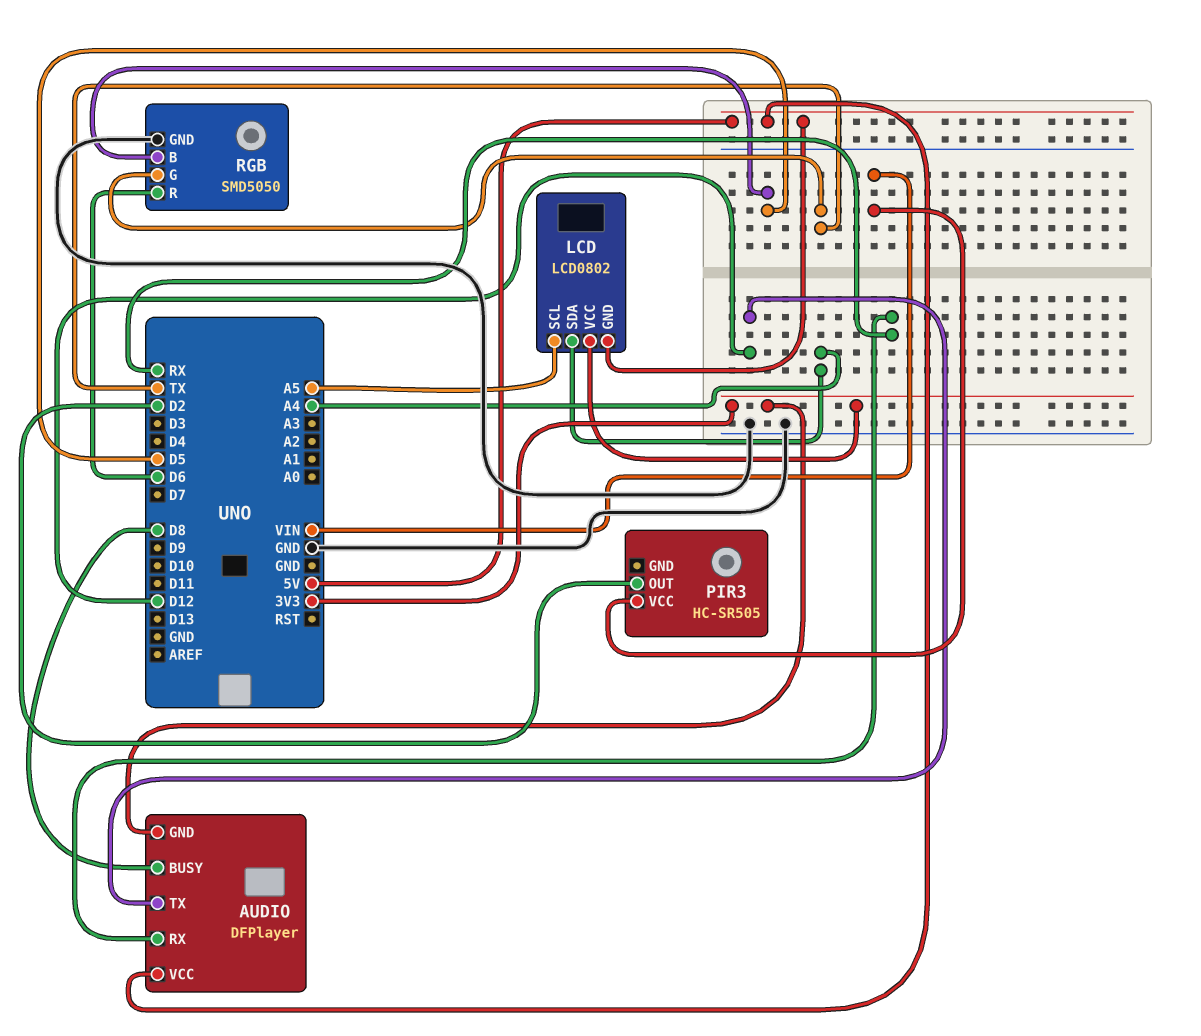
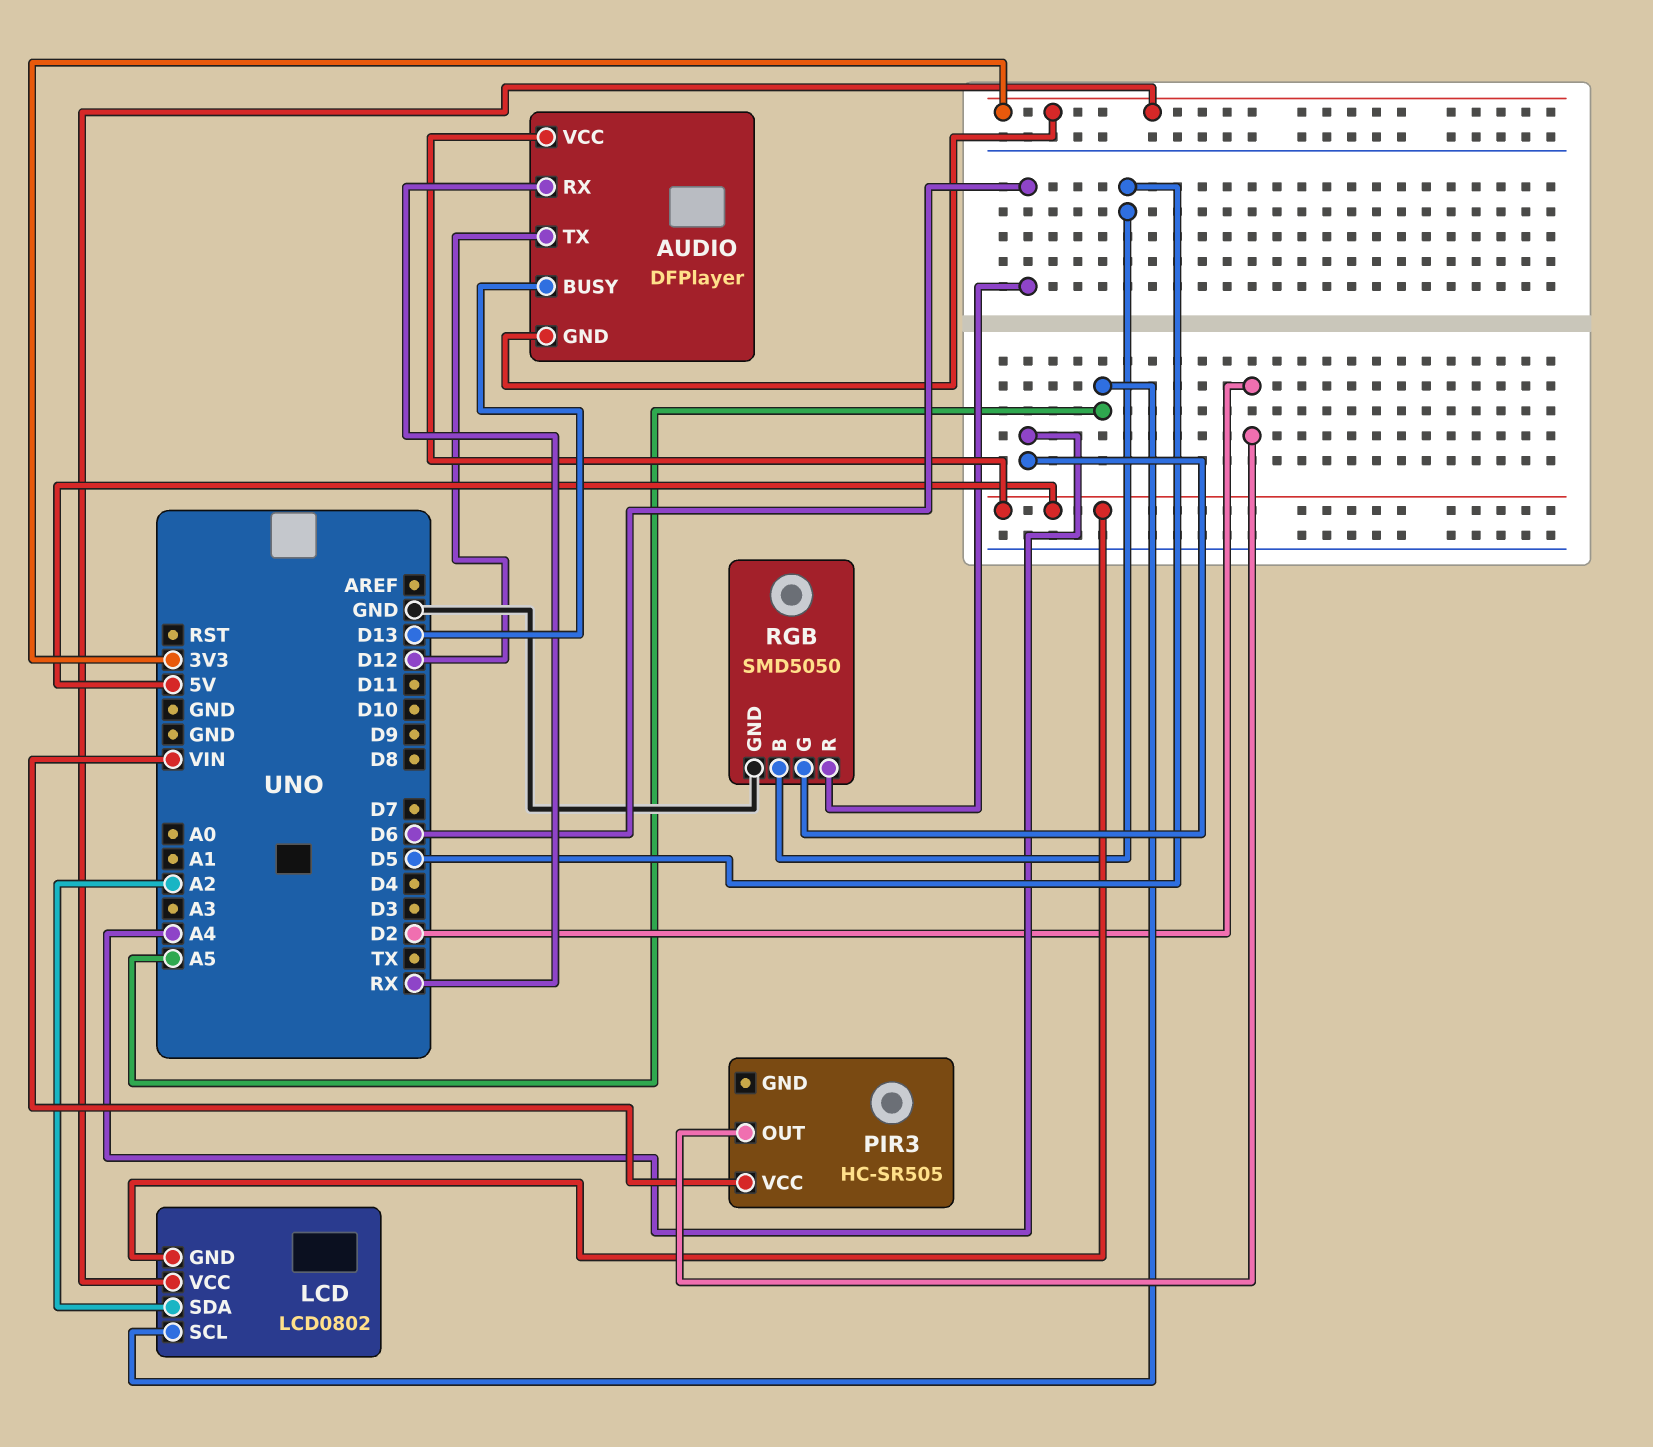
AUDIO pin BUSY: D8 -> D13
LCD pin SDA: A4 -> A2
RGB pin G: TX -> A4

